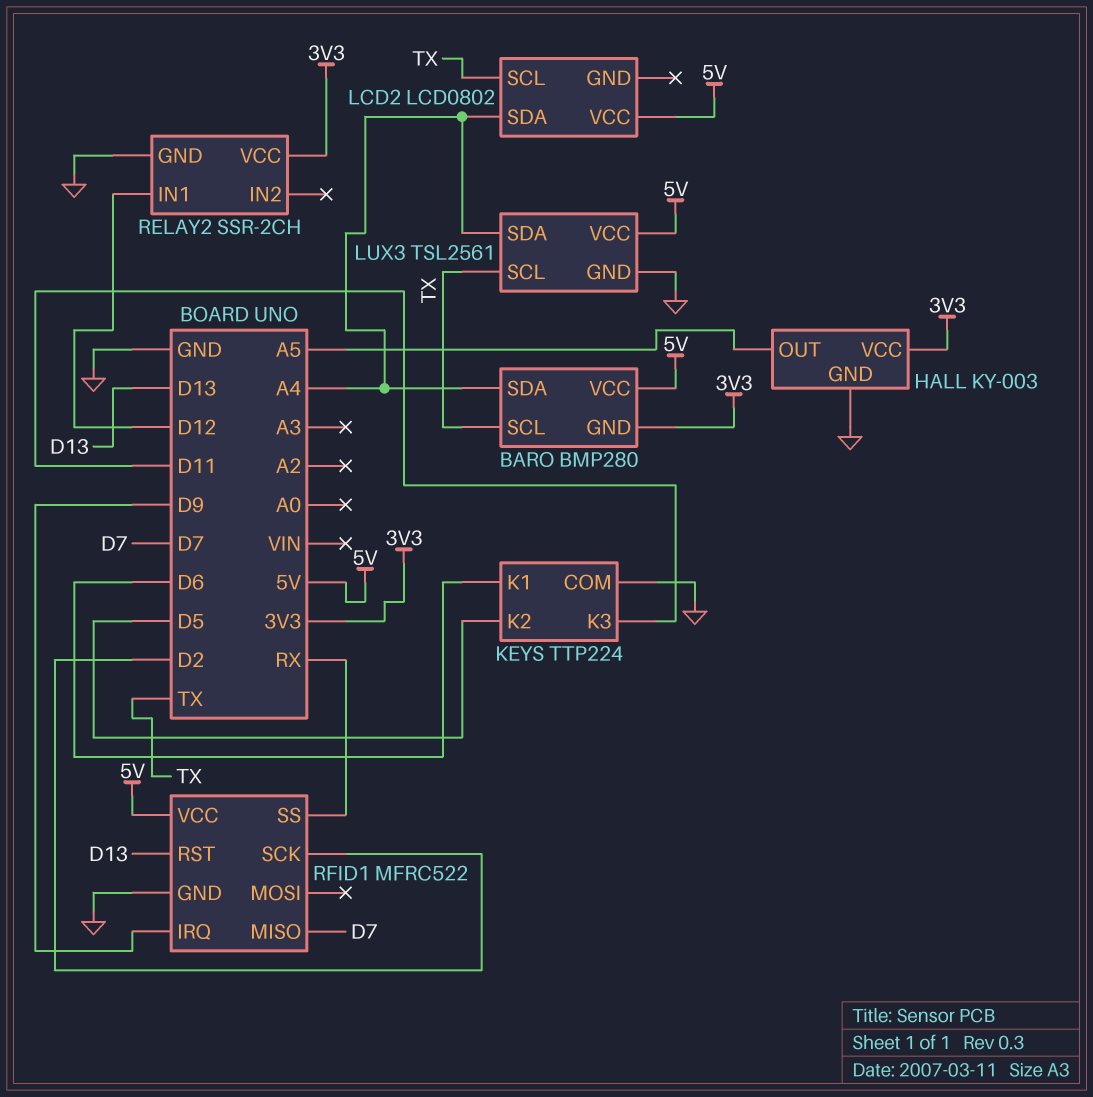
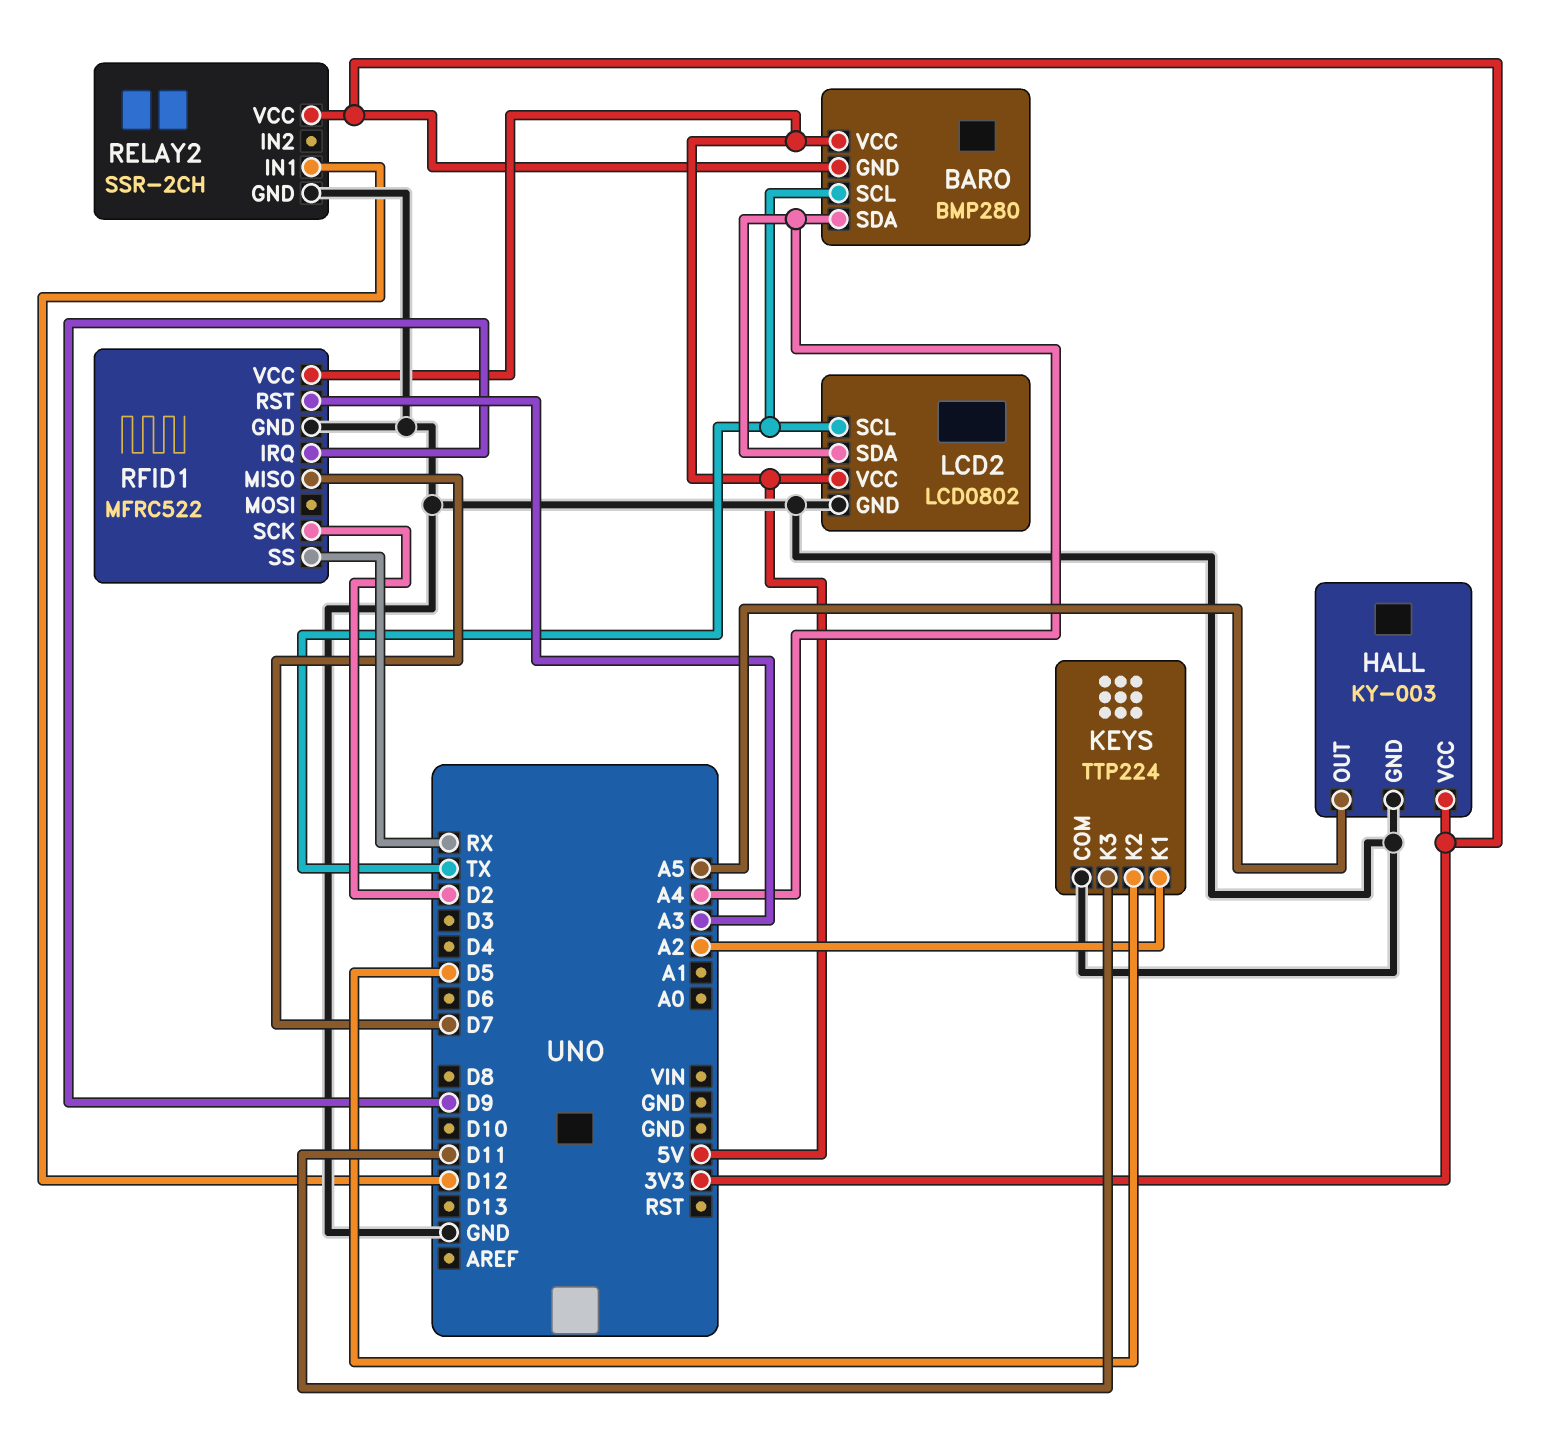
KEYS pin K1: D6 -> A2
LCD2 pin GND: none -> GND
LUX3: TSL2561 -> none
LUX3 pin GND: GND -> none
LUX3 pin SCL: TX -> none
LUX3 pin SDA: A4 -> none
LUX3 pin VCC: 5V -> none
RFID1 pin RST: D13 -> A3

